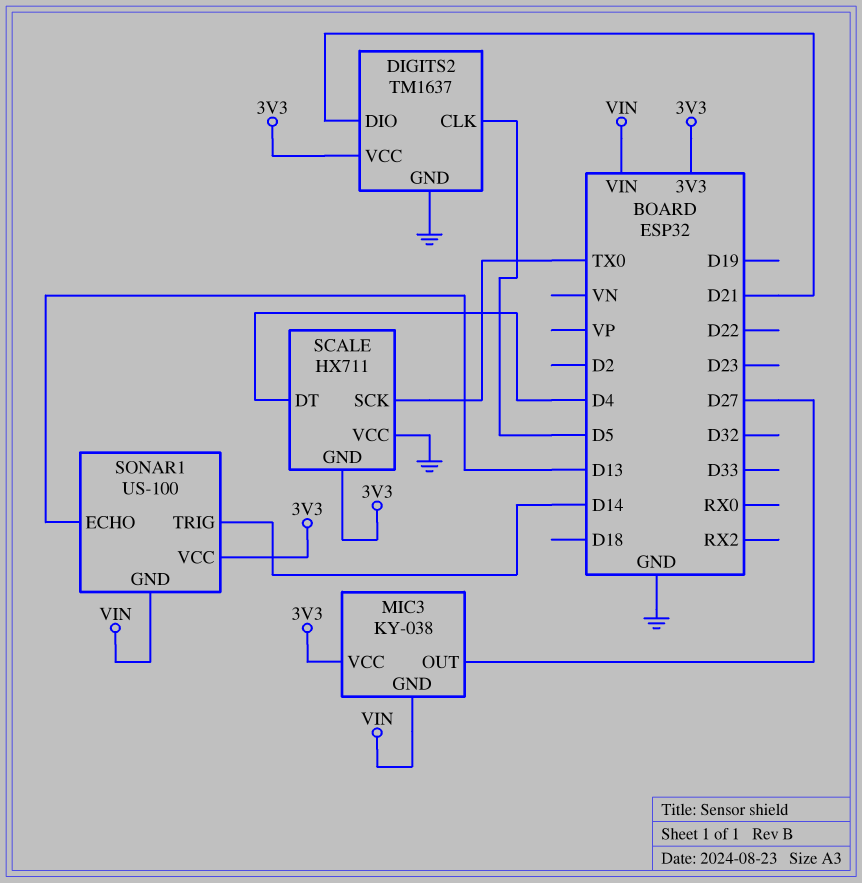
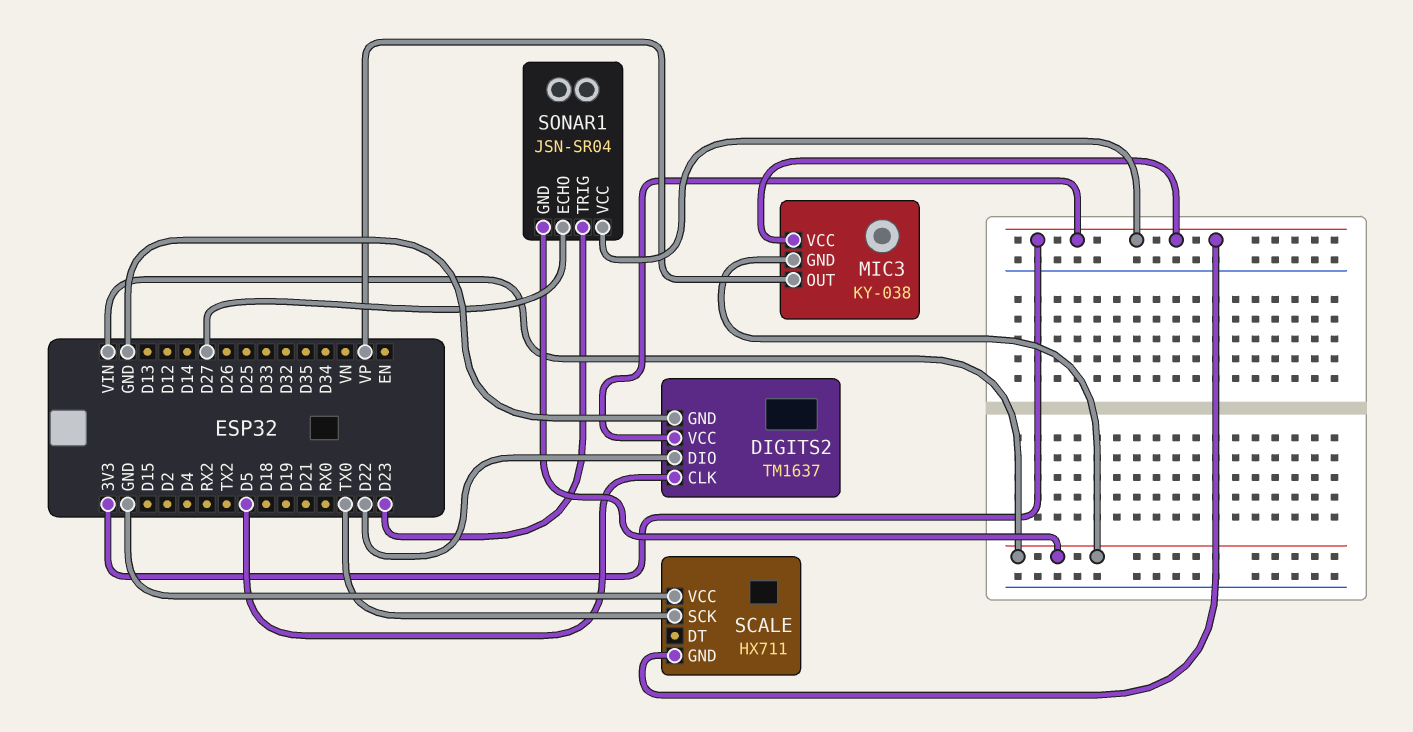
DIGITS2 pin DIO: D21 -> D22
MIC3 pin OUT: D27 -> VP
SCALE pin DT: D4 -> none
SONAR1: US-100 -> JSN-SR04
SONAR1 pin ECHO: D13 -> D27
SONAR1 pin TRIG: D14 -> D23

